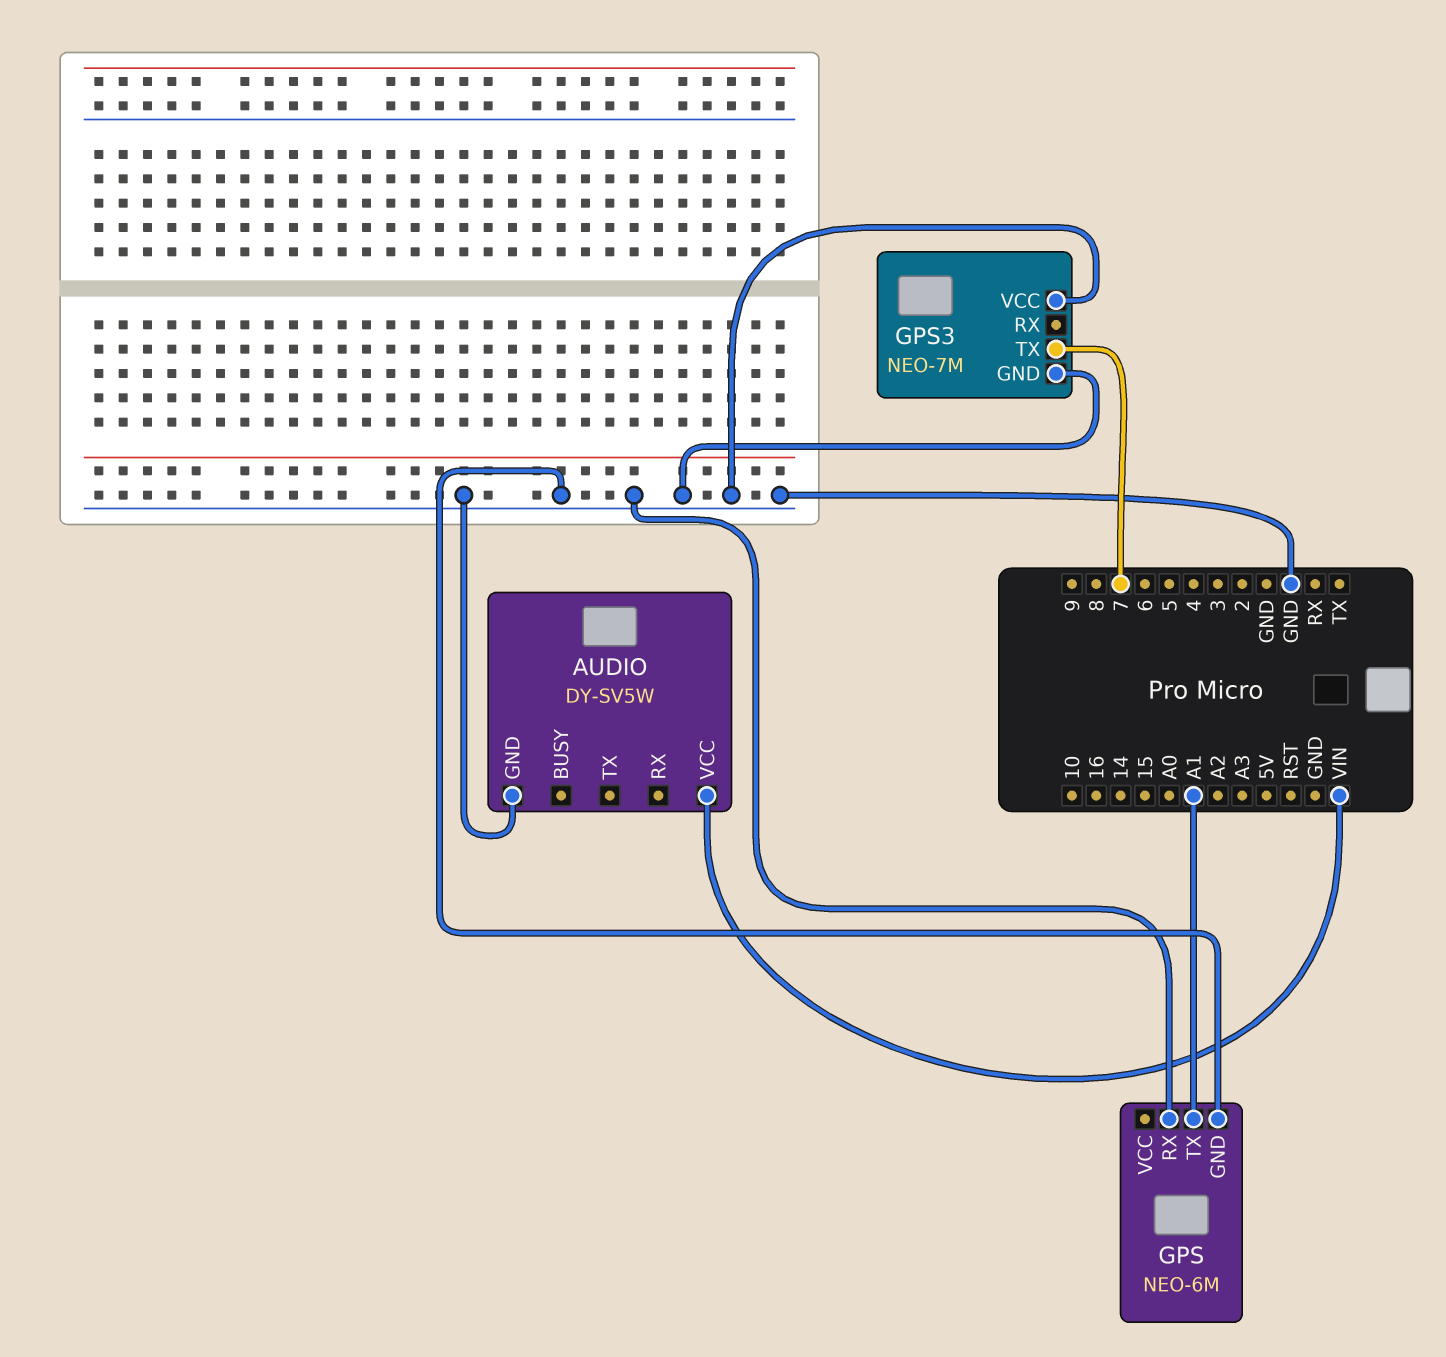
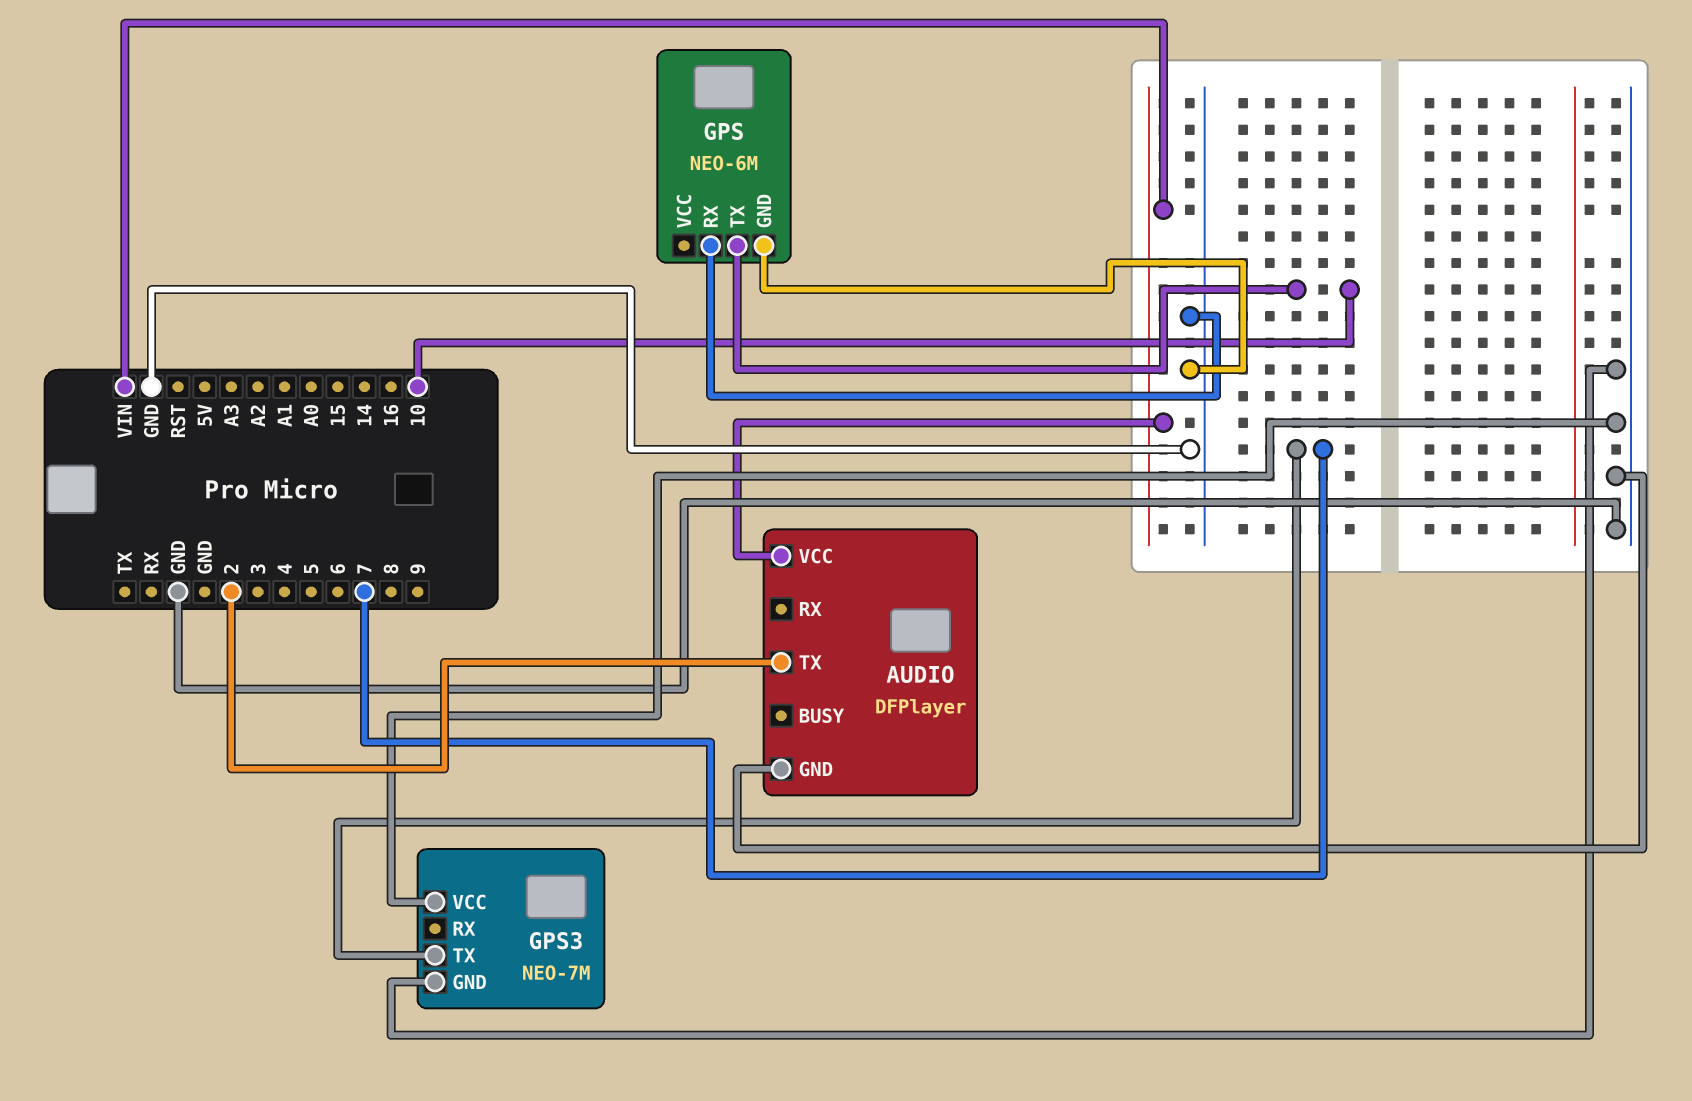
AUDIO: DY-SV5W -> DFPlayer
AUDIO pin TX: none -> 2
GPS pin TX: A1 -> 10

